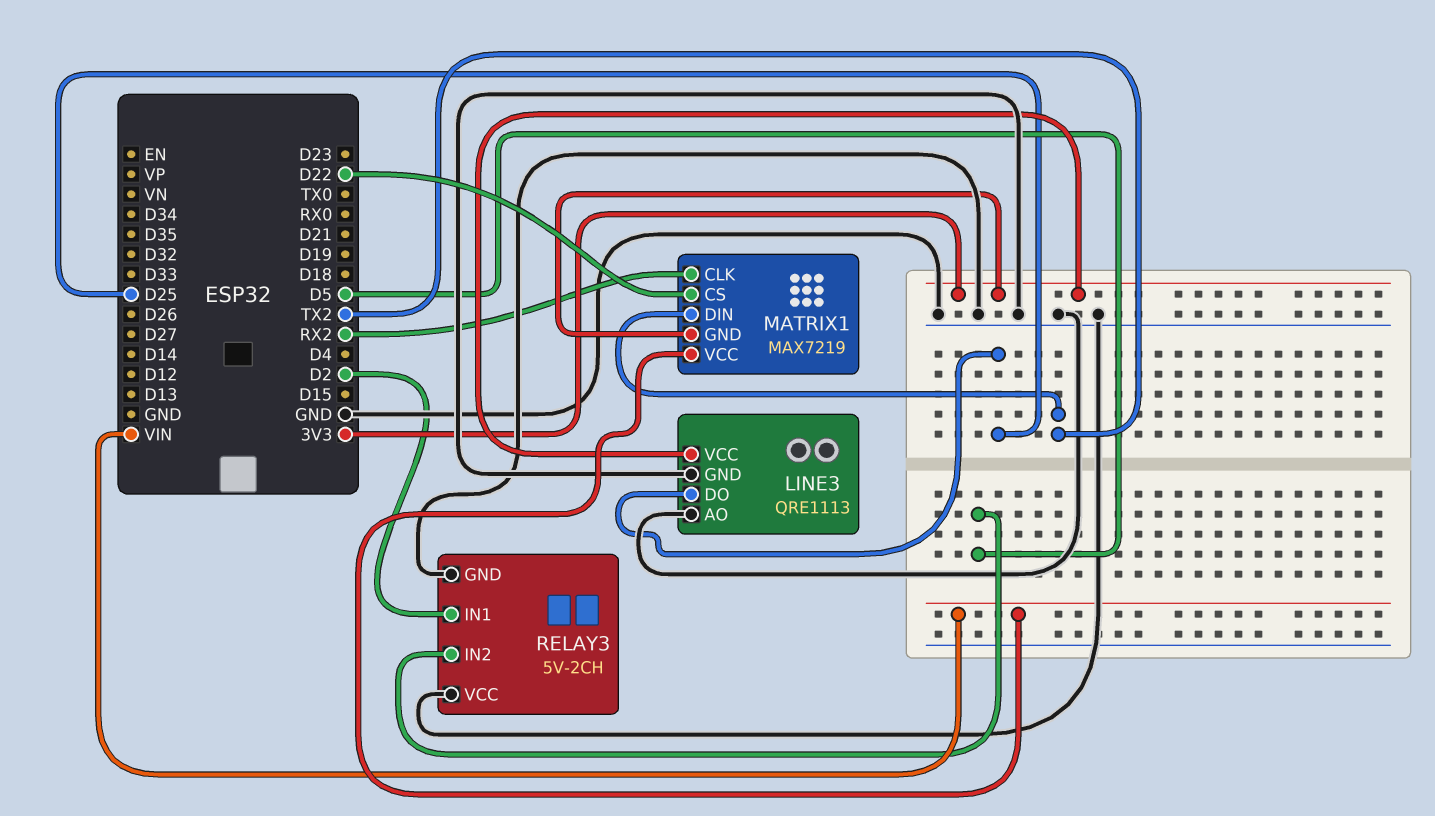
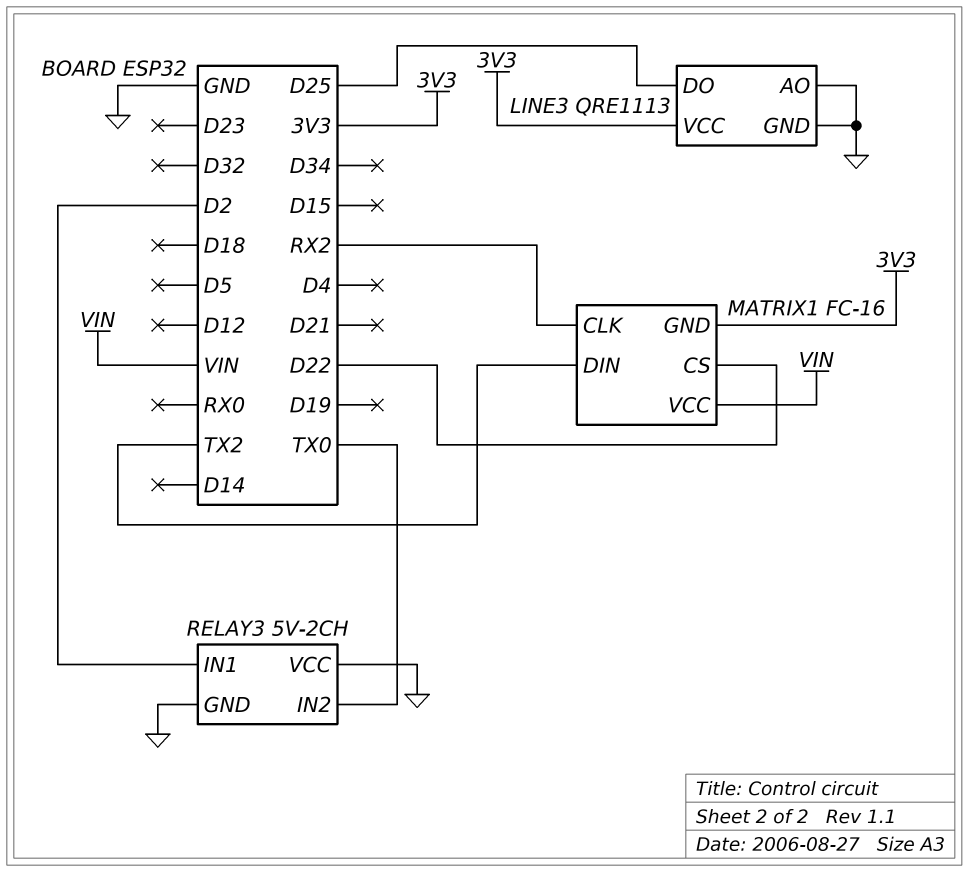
MATRIX1: MAX7219 -> FC-16
RELAY3 pin IN2: D5 -> TX0

